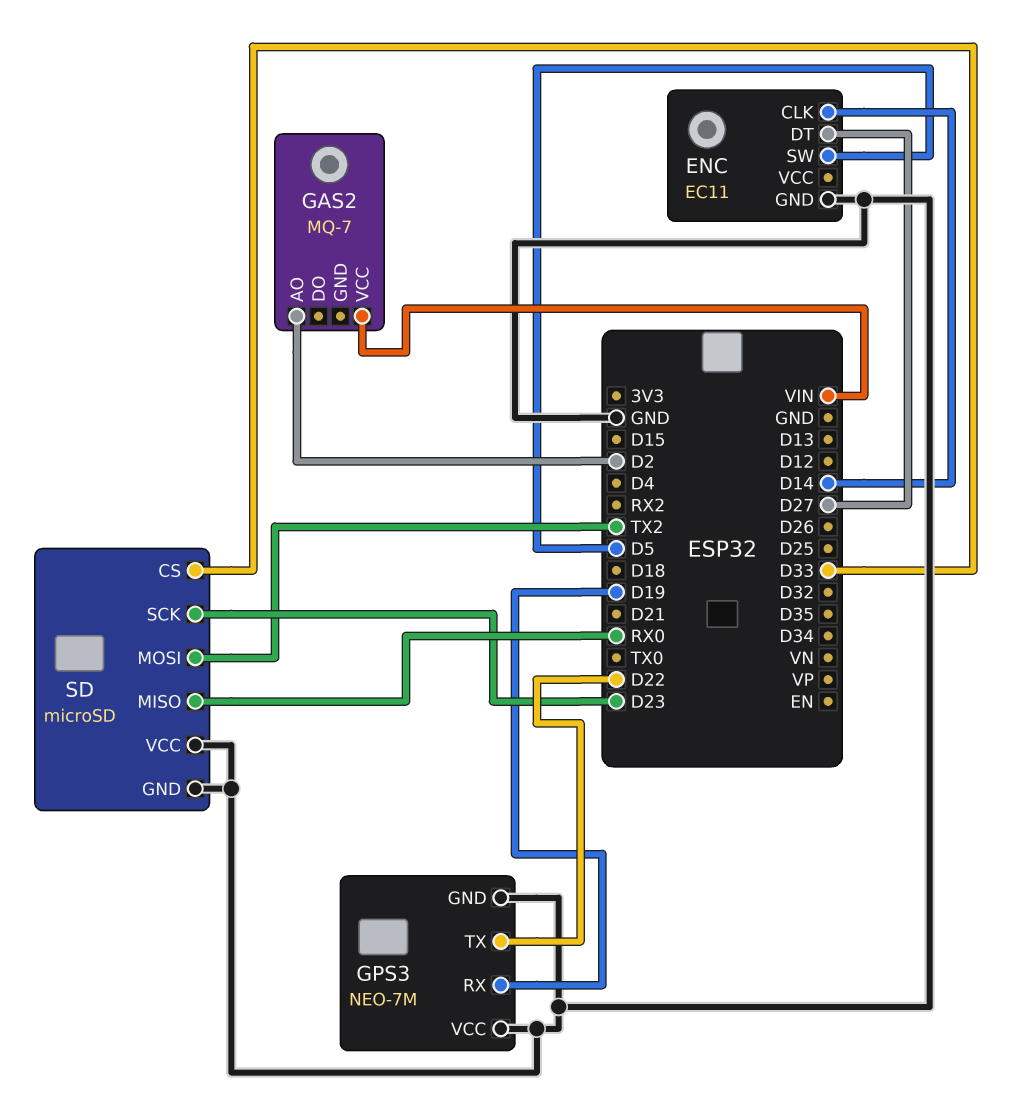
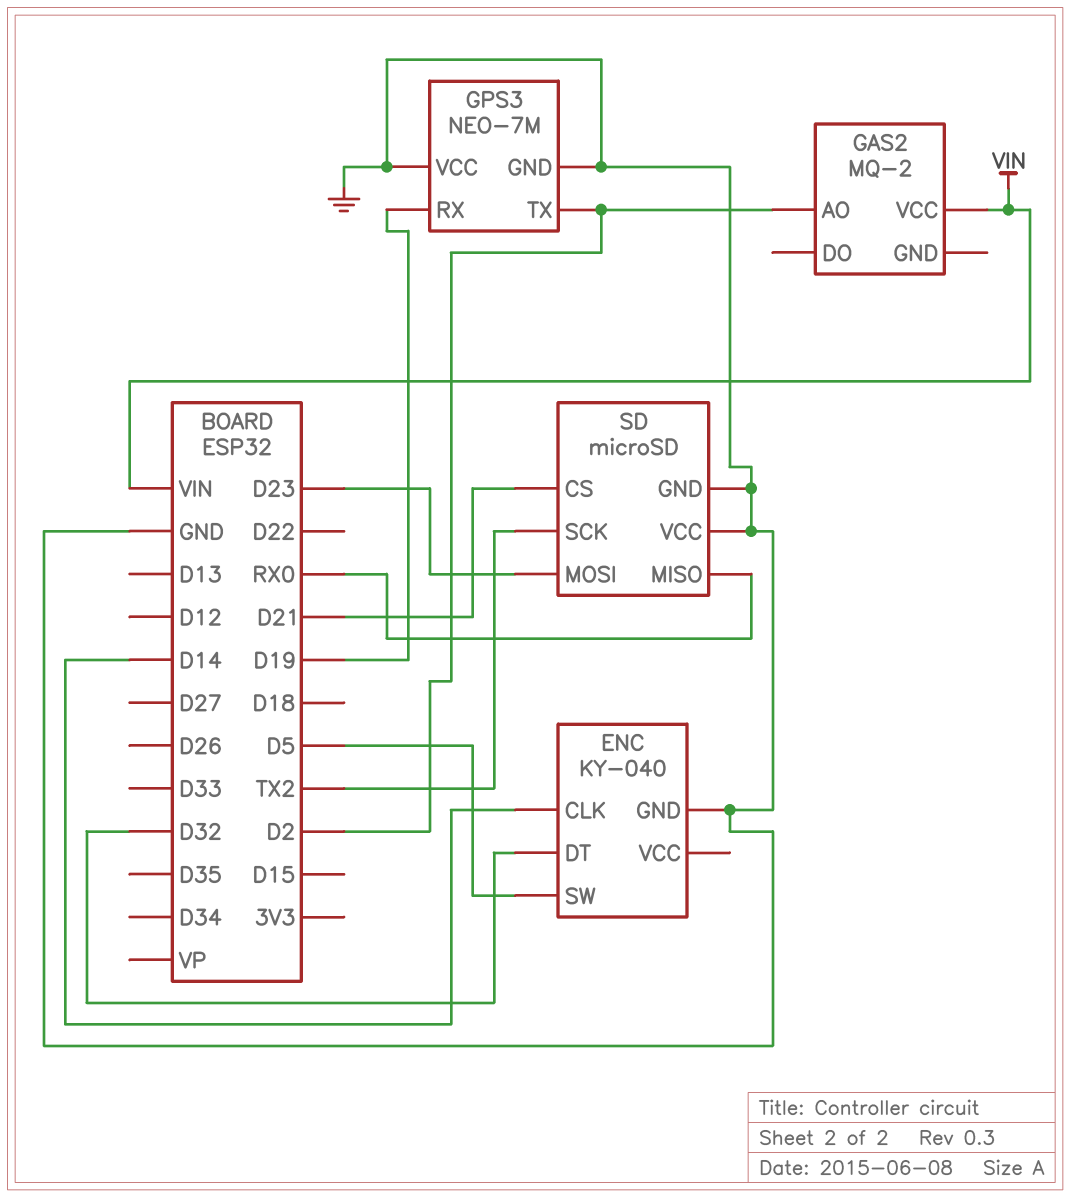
ENC: EC11 -> KY-040
ENC pin DT: D27 -> D32
GAS2: MQ-7 -> MQ-2
GPS3 pin TX: D22 -> D2
SD pin CS: D33 -> D21
SD pin MOSI: TX2 -> D23
SD pin SCK: D23 -> TX2

